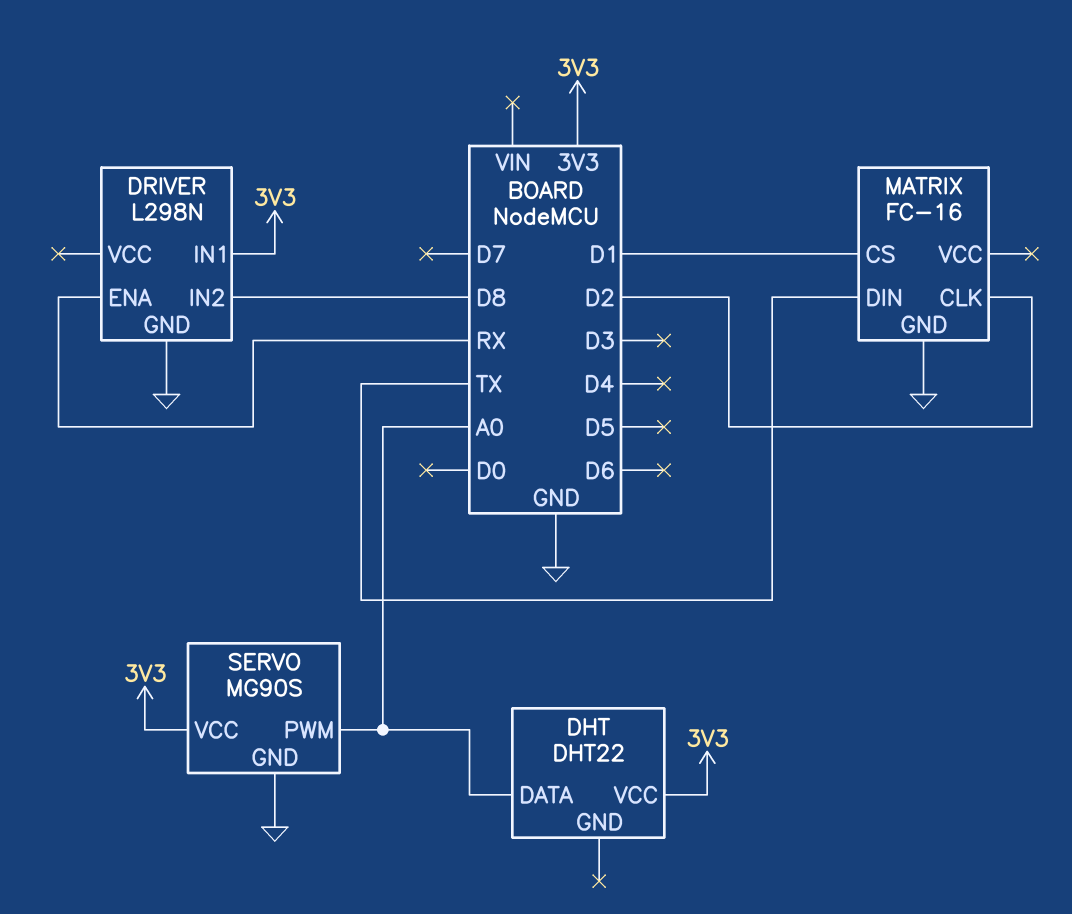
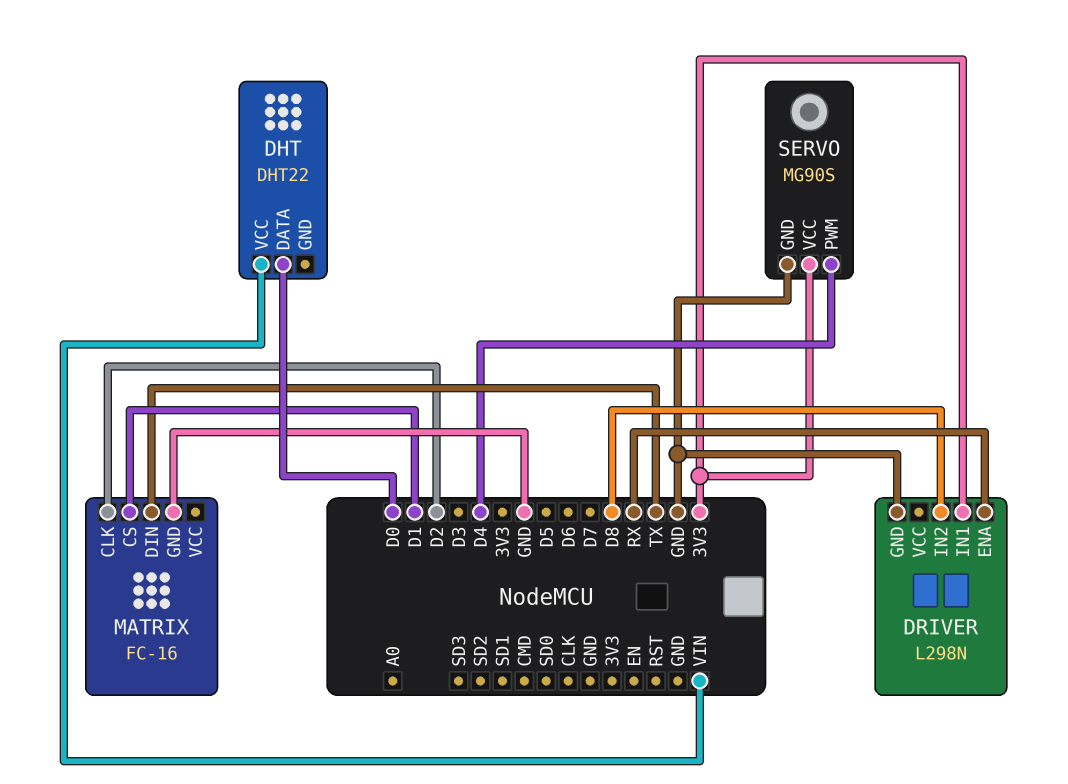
DHT pin DATA: A0 -> D0
DHT pin VCC: 3V3 -> VIN
SERVO pin PWM: A0 -> D4

